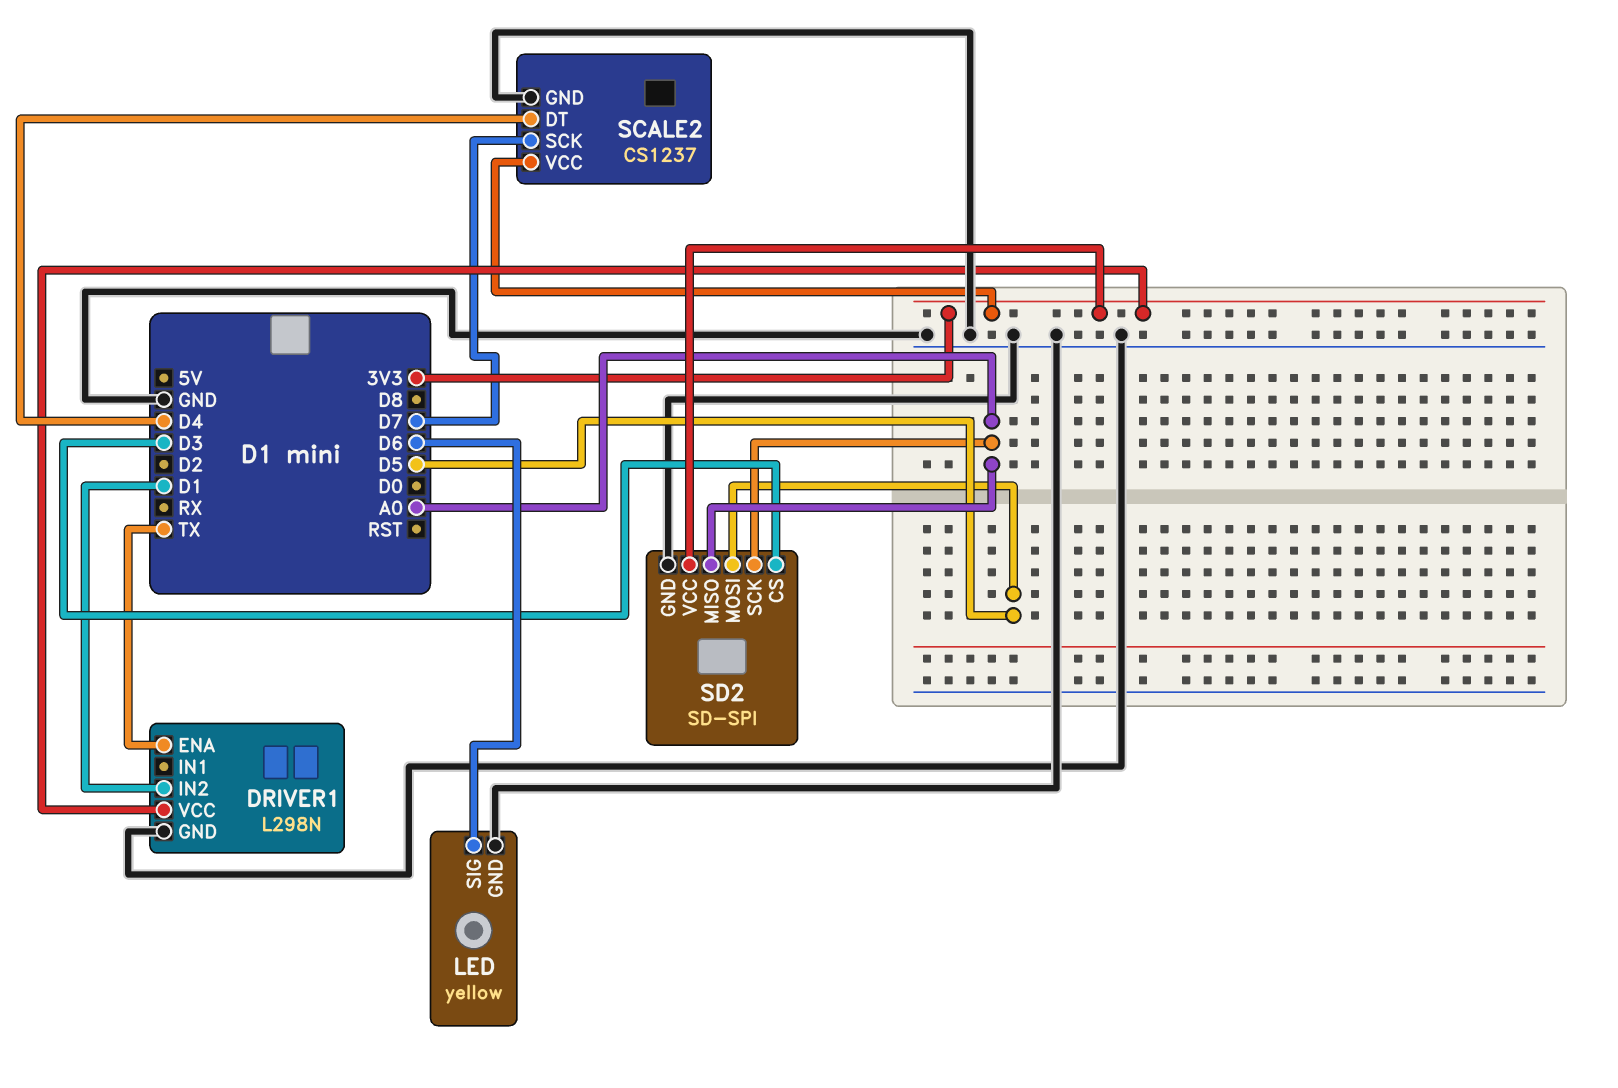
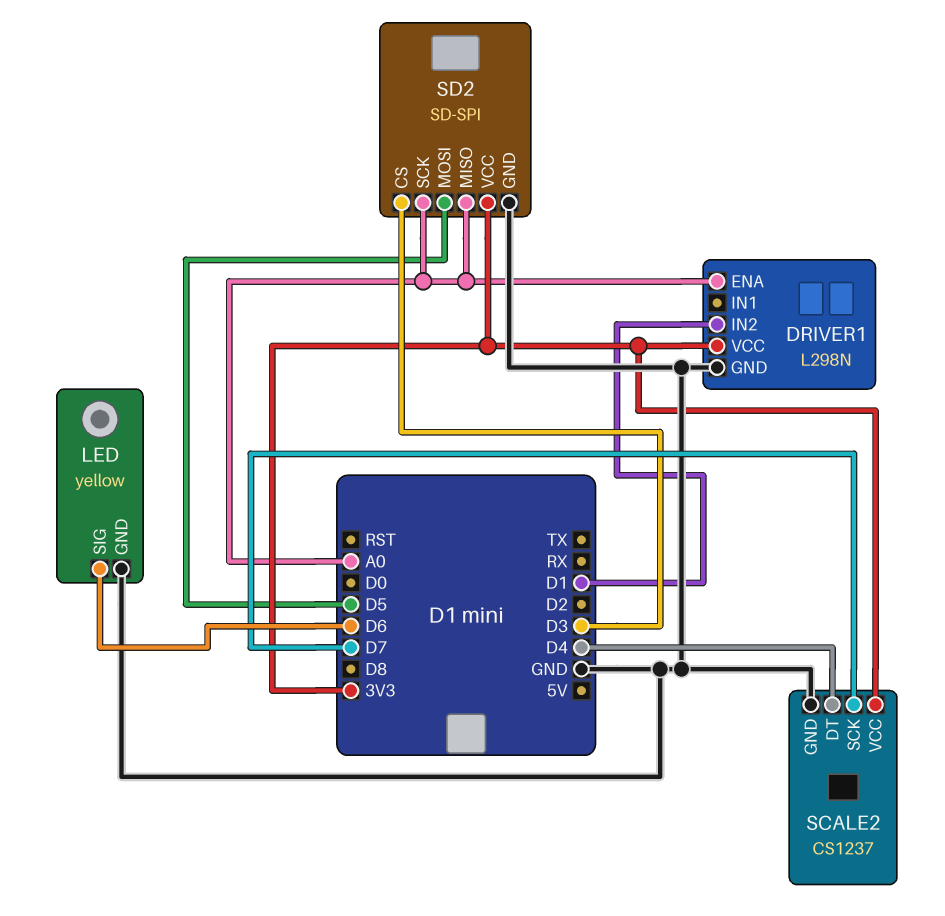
DRIVER1 pin ENA: TX -> A0

